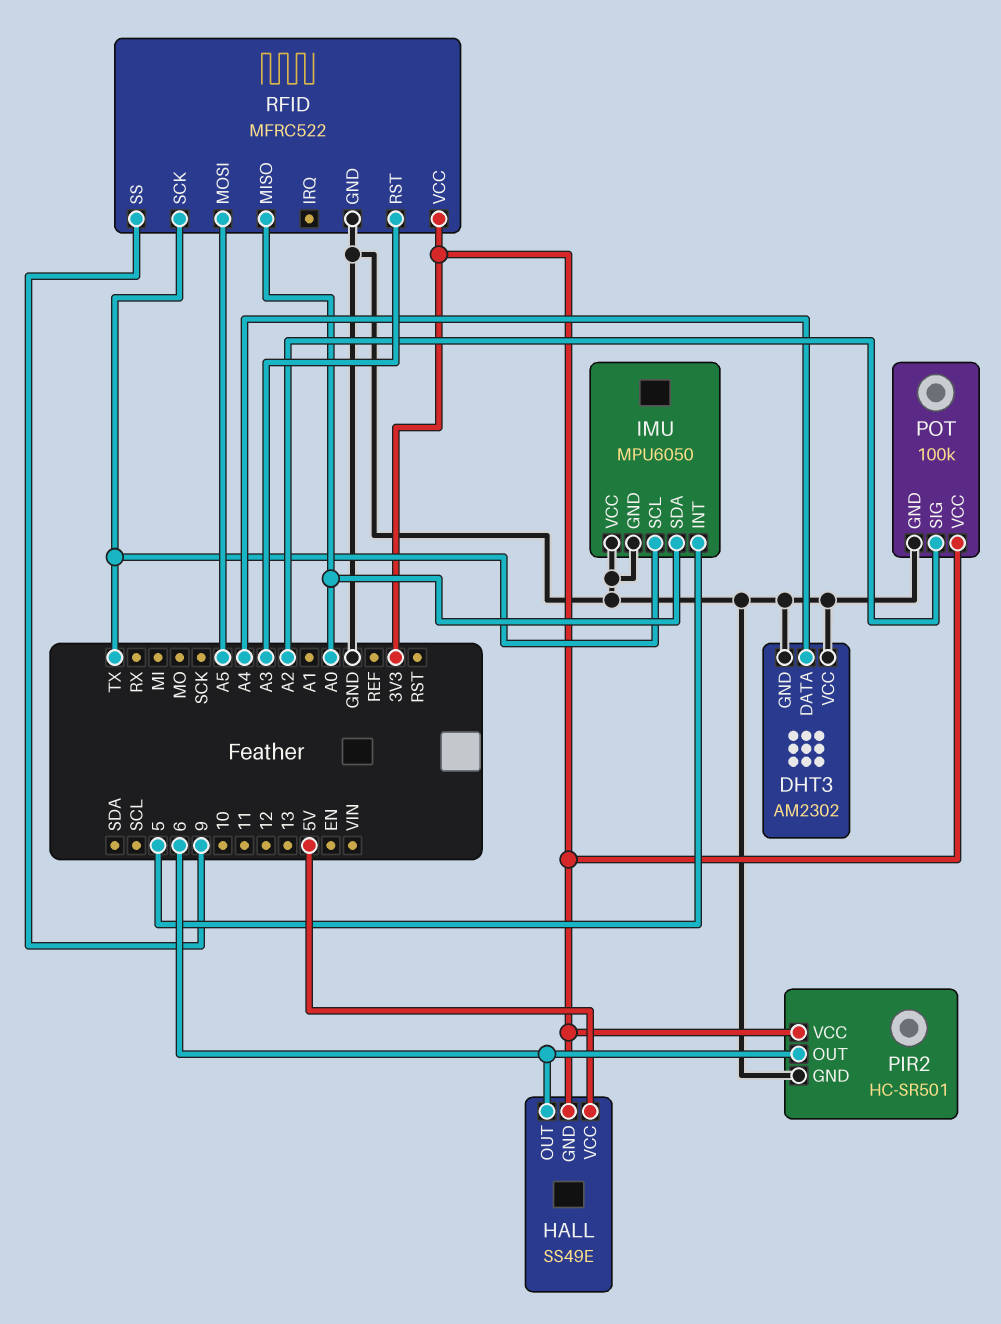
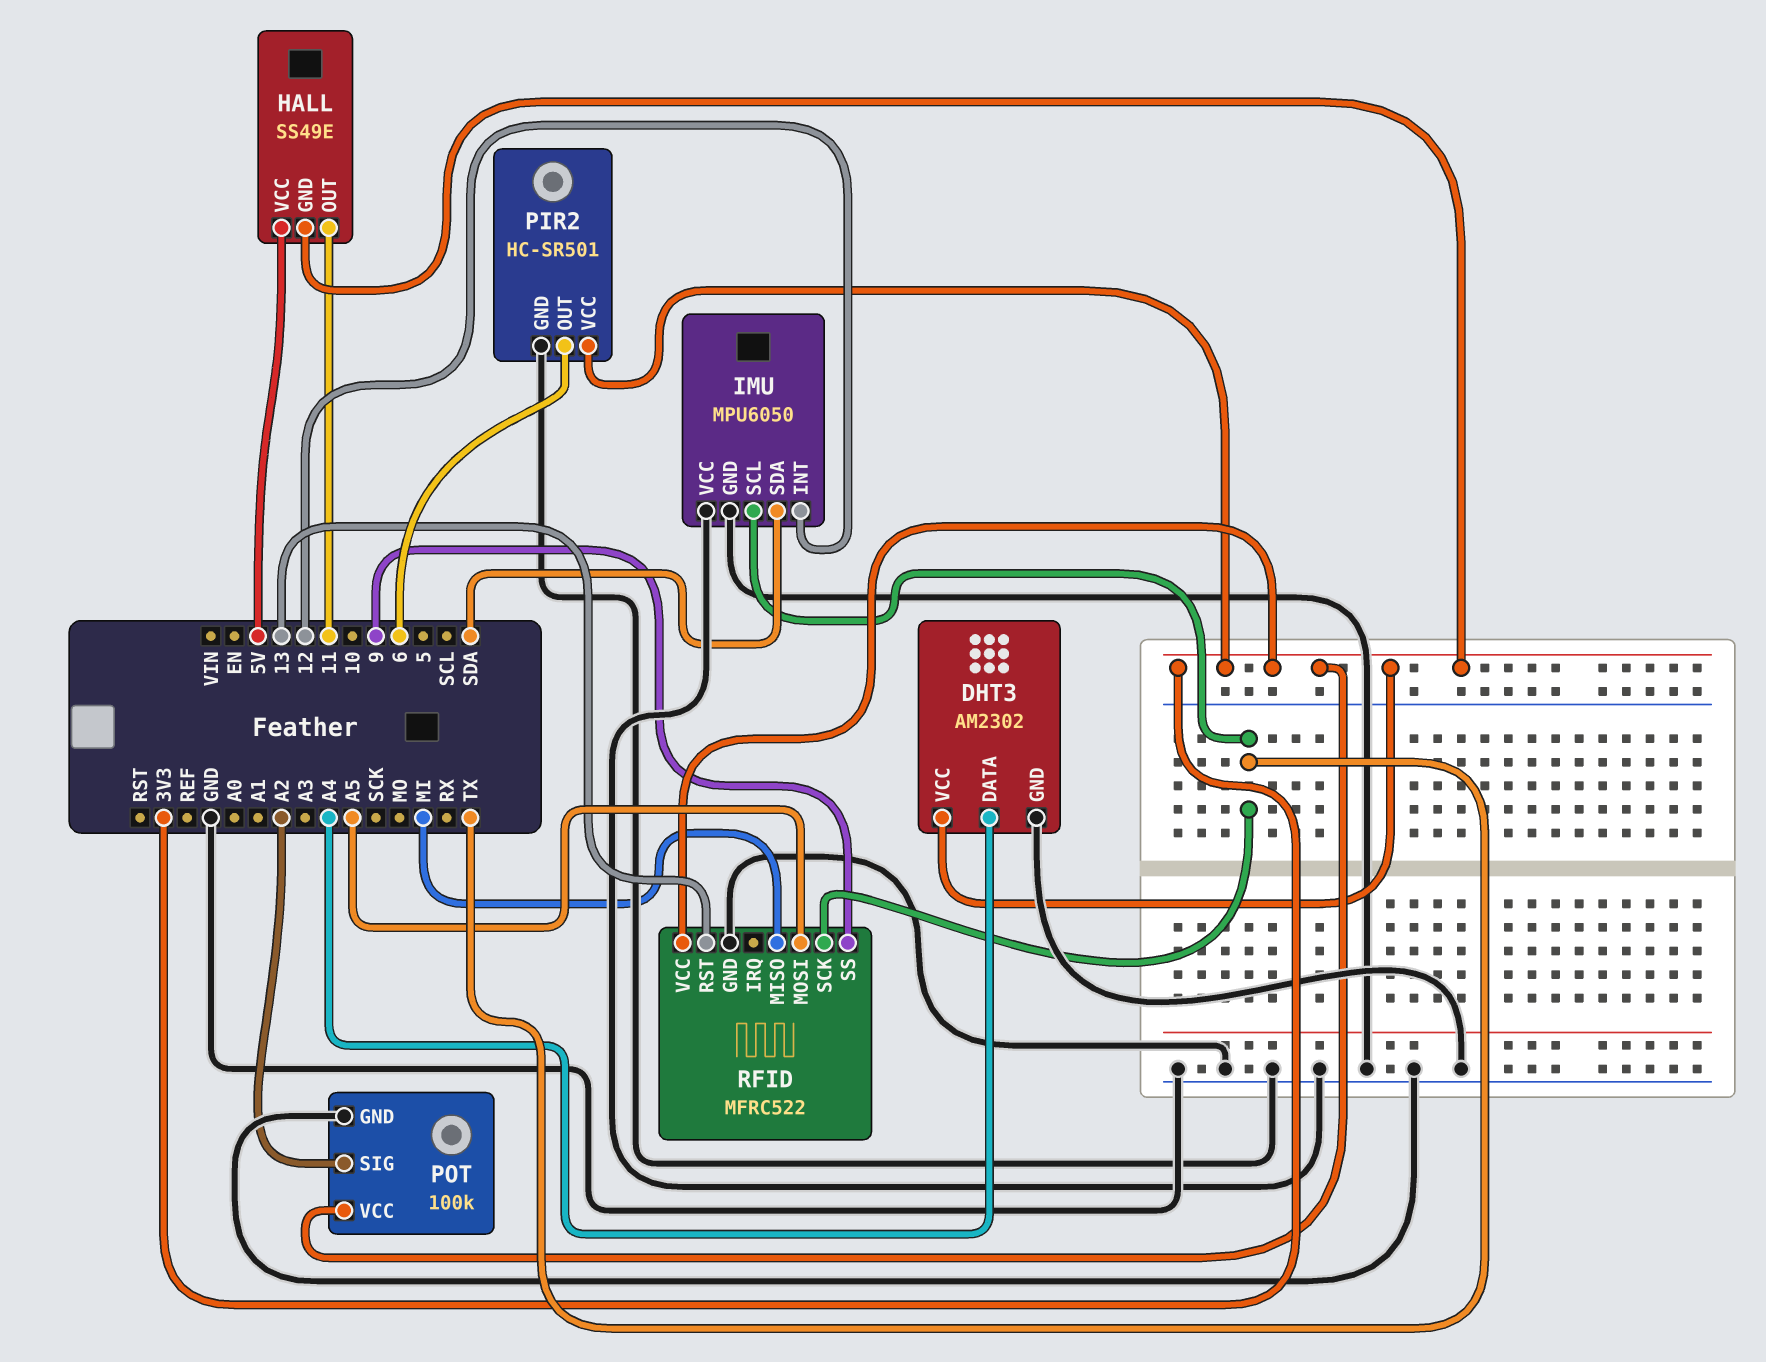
DHT3 pin VCC: GND -> 3V3
HALL pin OUT: 6 -> 11
IMU pin INT: 5 -> 12
IMU pin SDA: A0 -> SDA
RFID pin MISO: A0 -> MI
RFID pin RST: A3 -> 13

